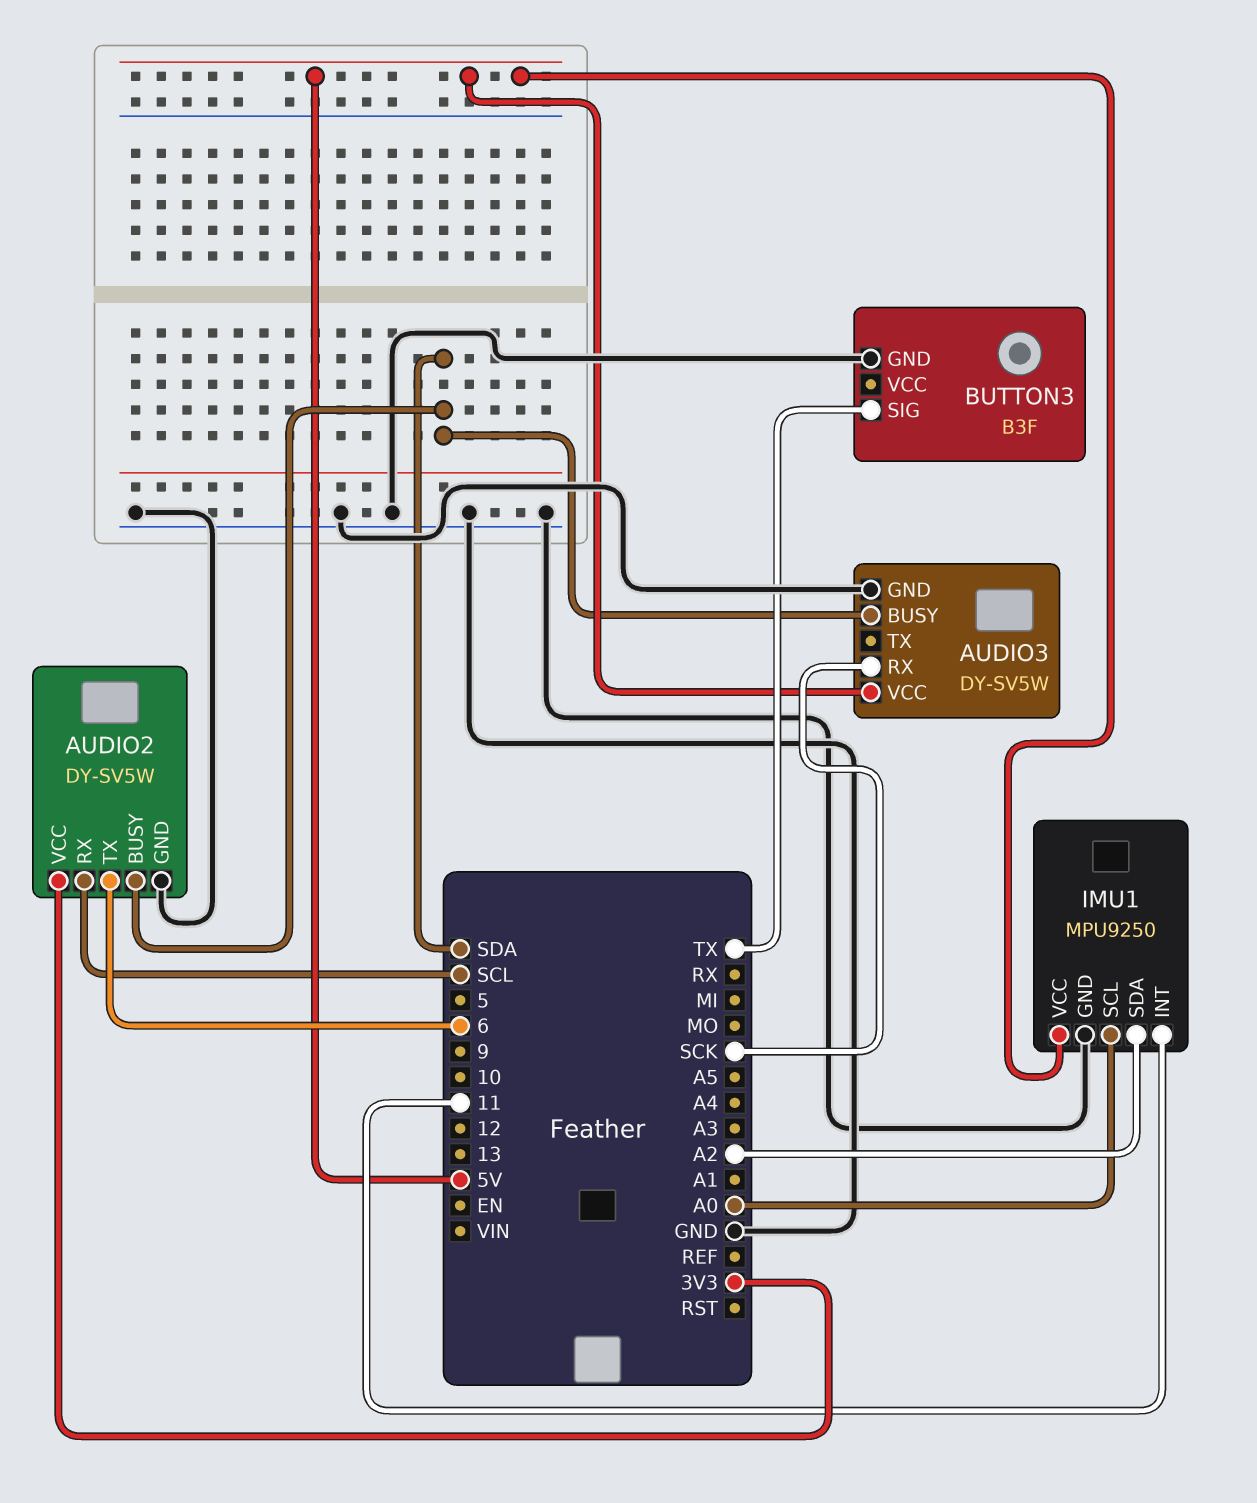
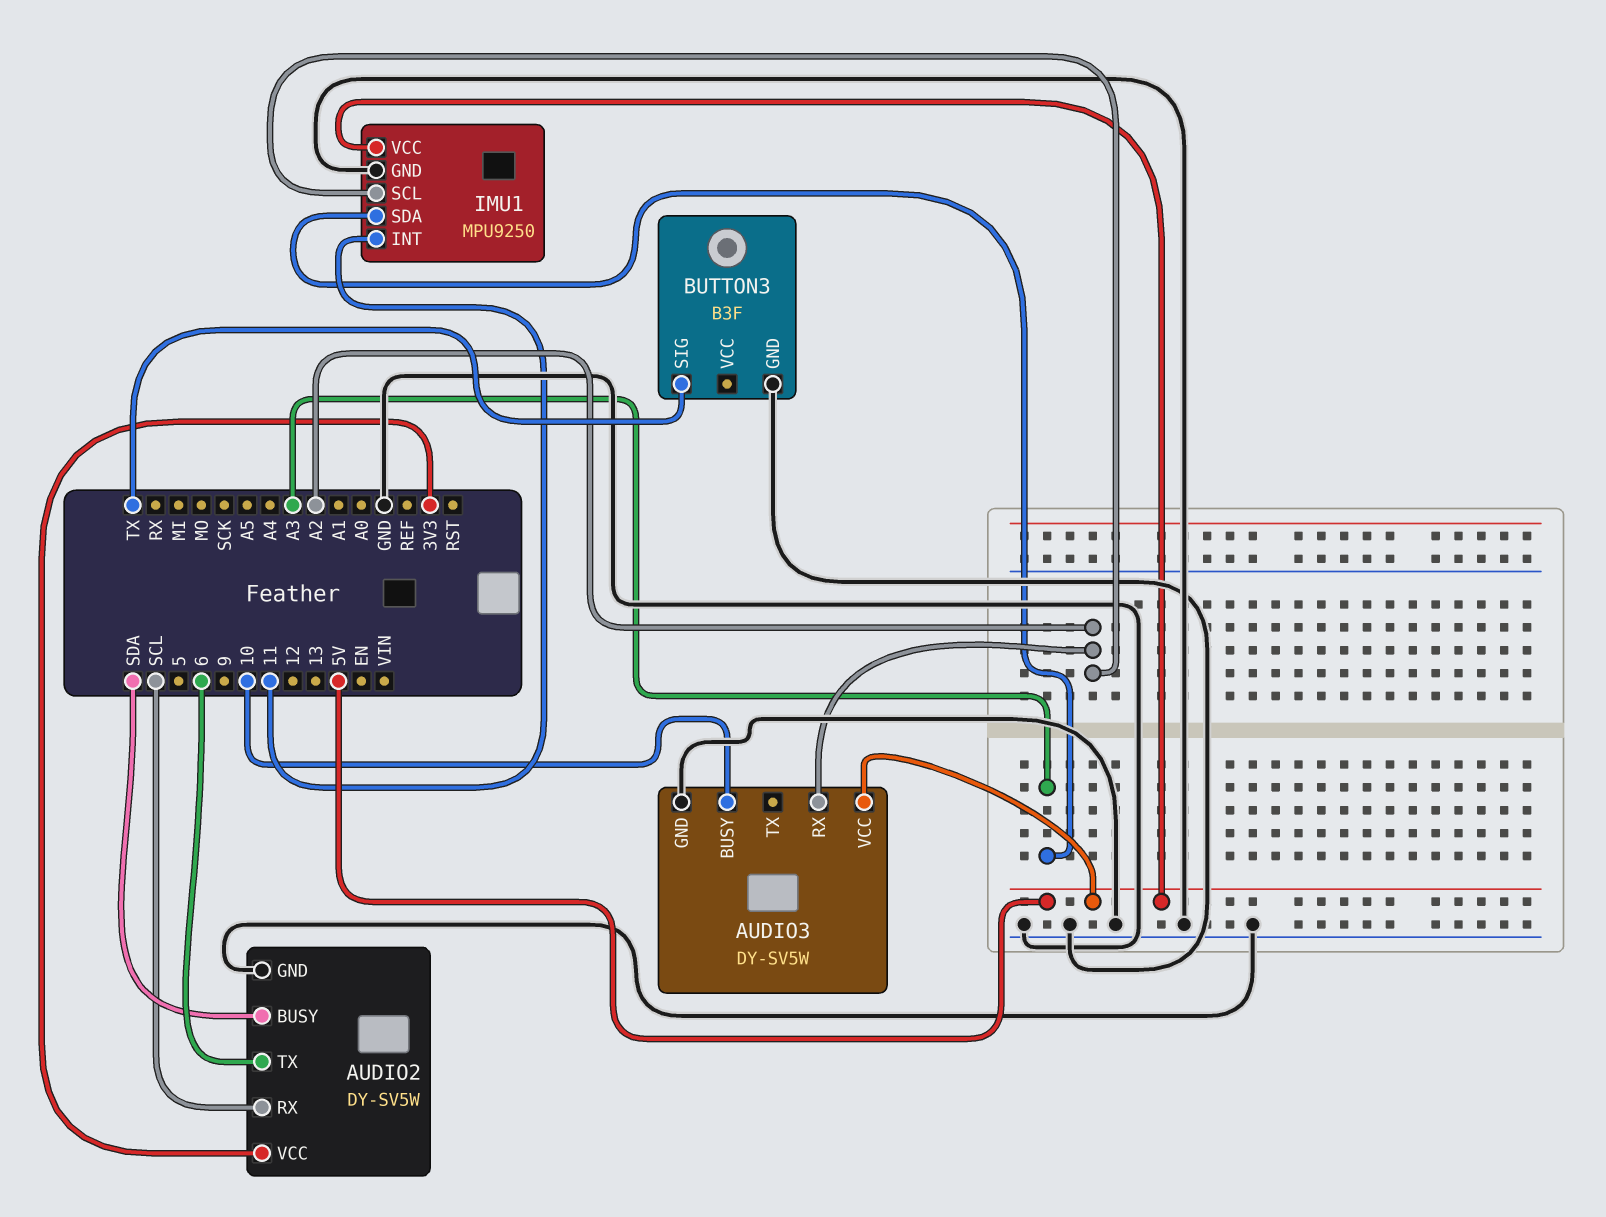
AUDIO3 pin BUSY: SDA -> 10
AUDIO3 pin RX: SCK -> A2
IMU1 pin SCL: A0 -> A2
IMU1 pin SDA: A2 -> A3

